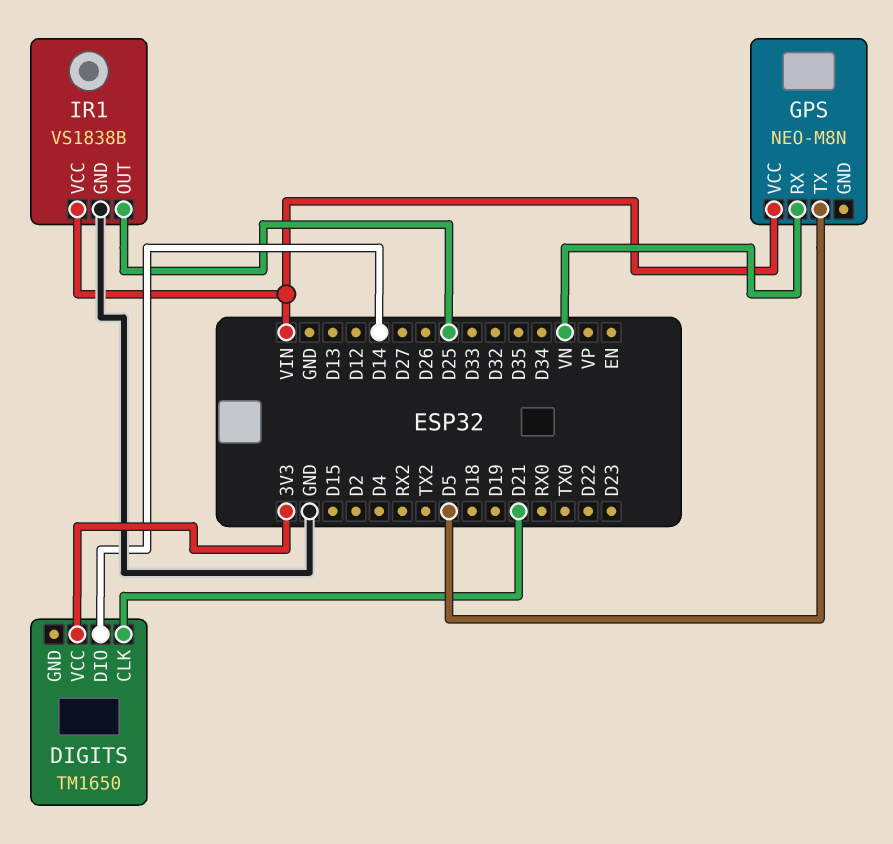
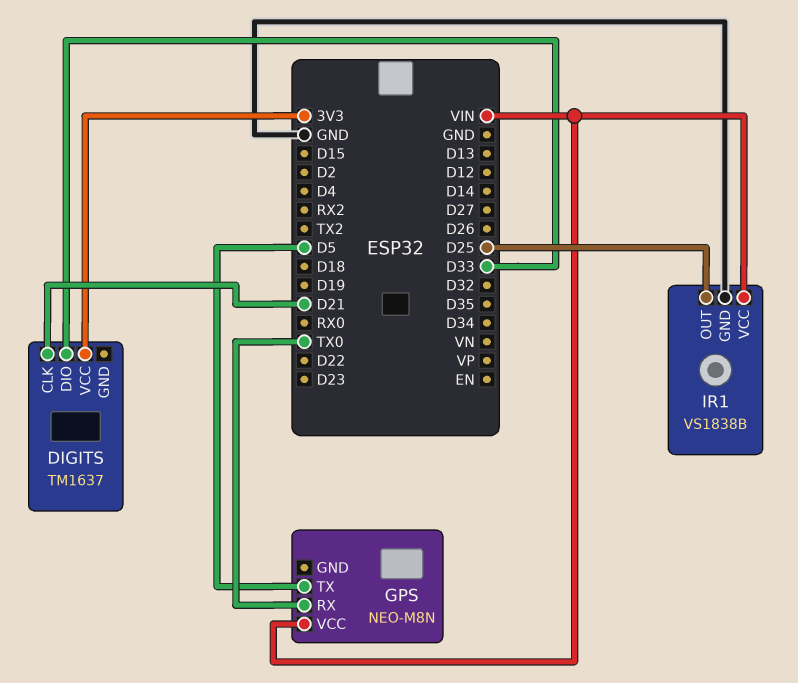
DIGITS: TM1650 -> TM1637
DIGITS pin DIO: D14 -> D33
GPS pin RX: VN -> TX0

